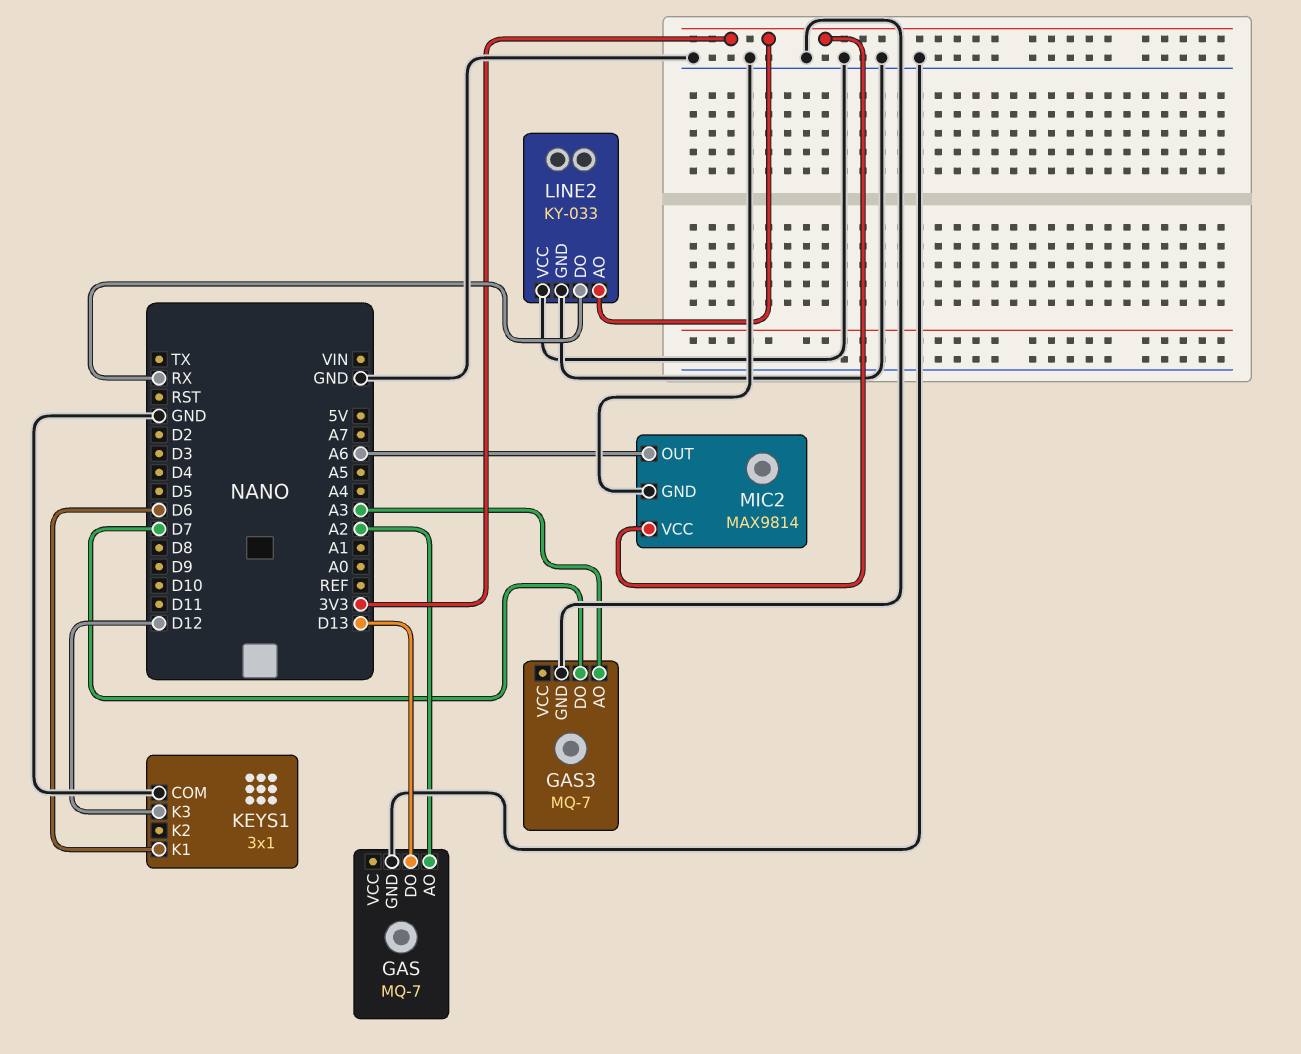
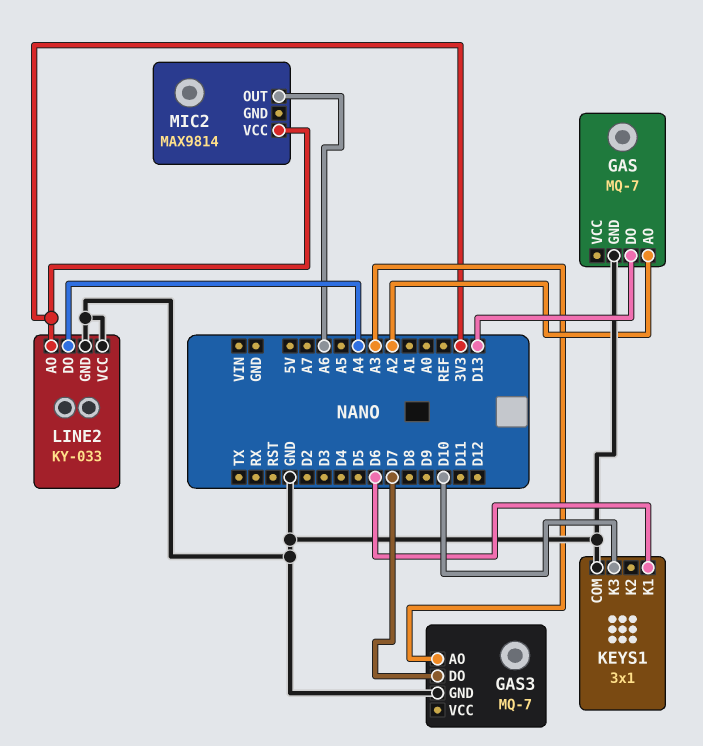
KEYS1 pin K3: D12 -> D10
LINE2 pin DO: RX -> A4
MIC2 pin GND: GND -> none

